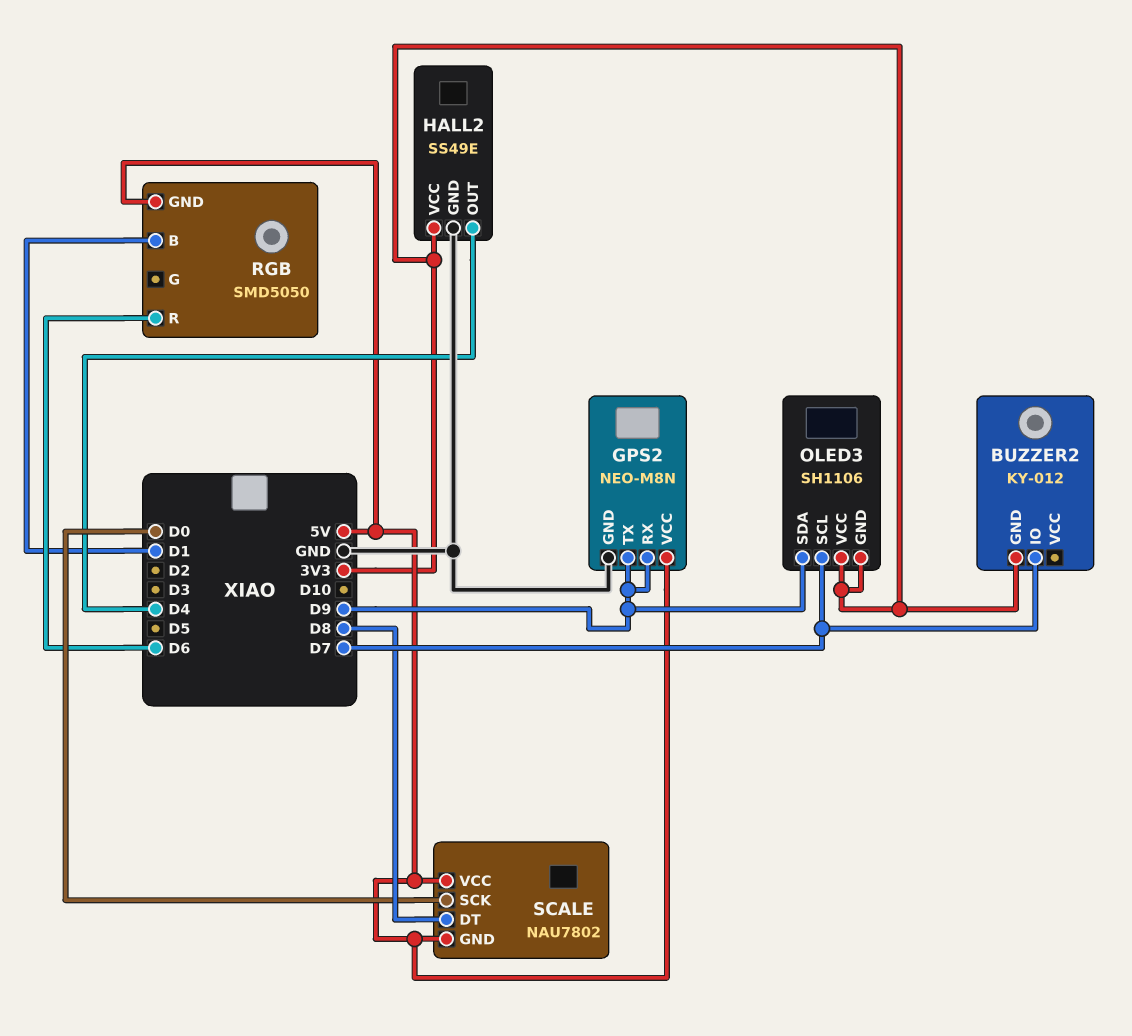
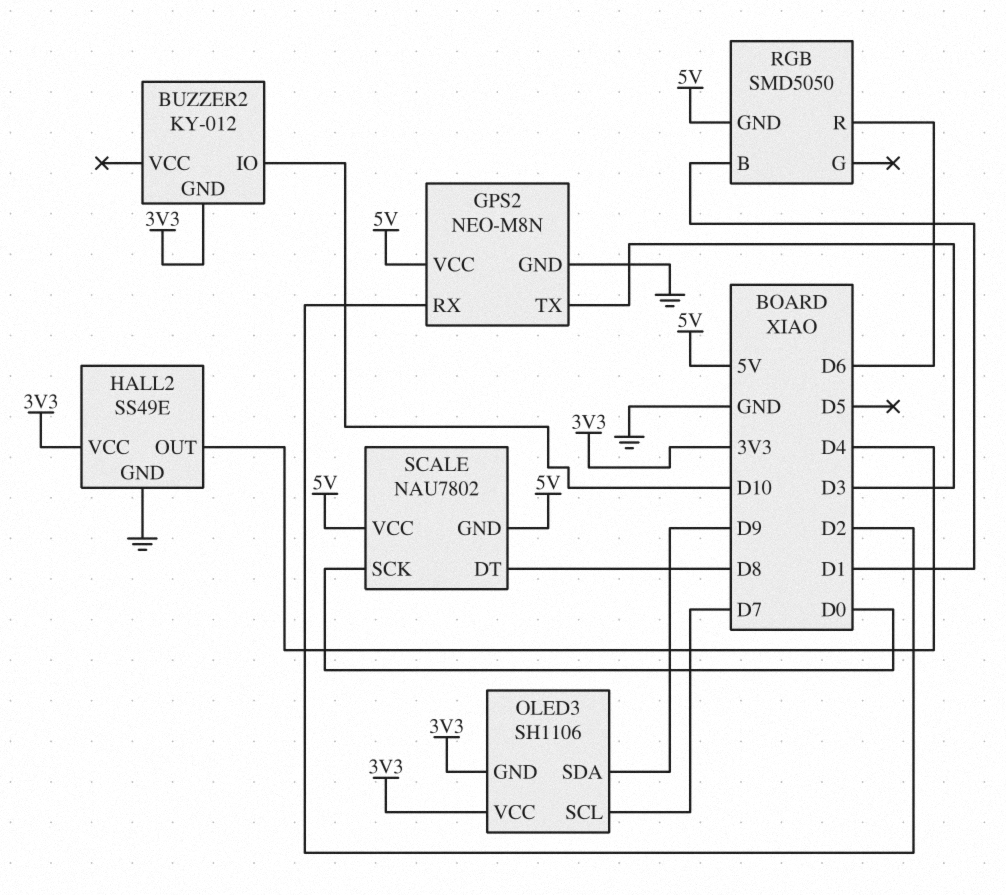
BUZZER2 pin IO: D7 -> D10
GPS2 pin RX: D9 -> D2
GPS2 pin TX: D9 -> D3

